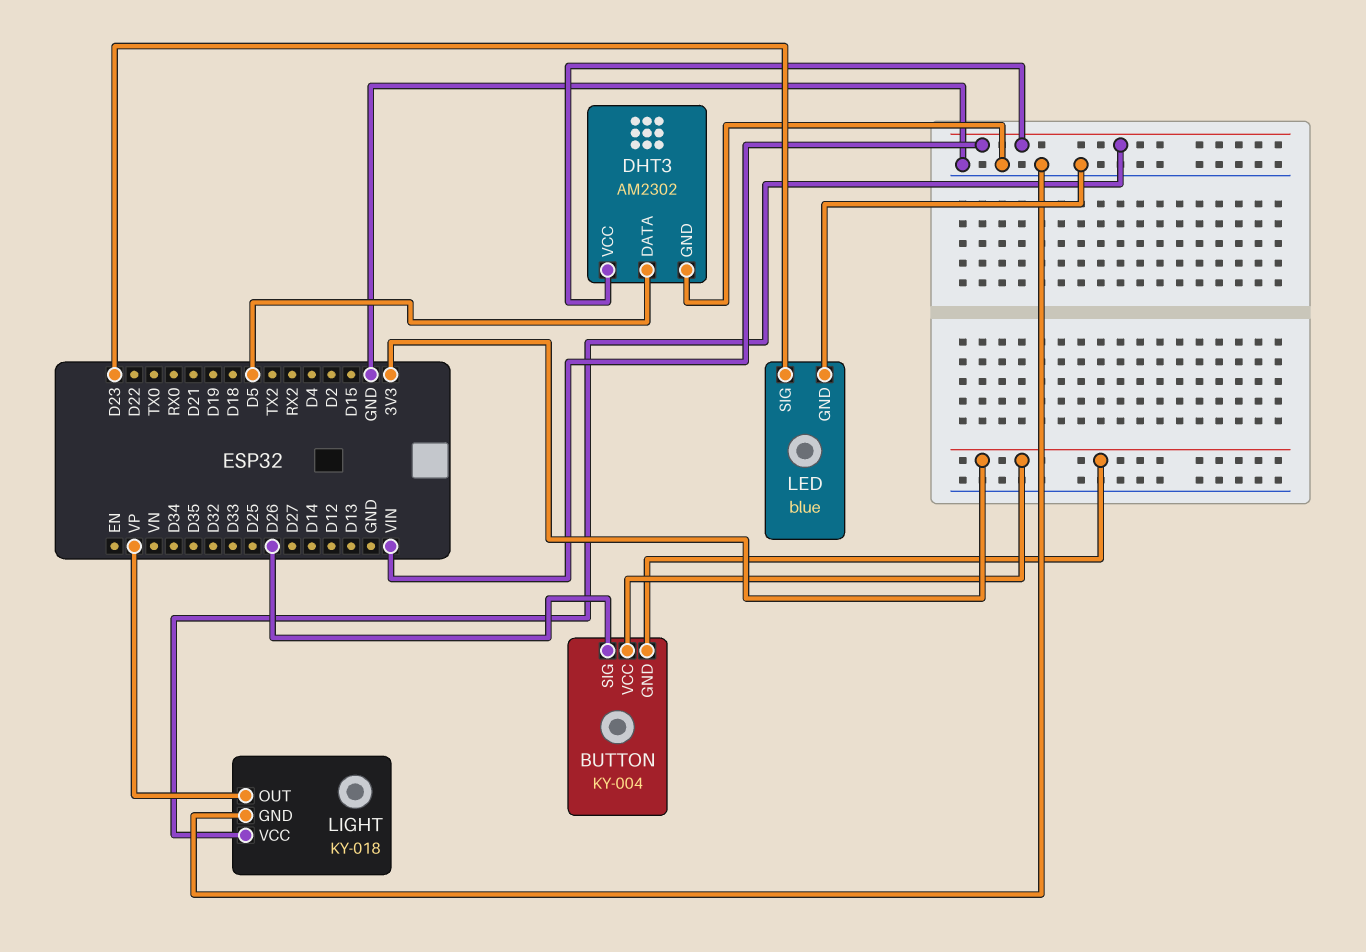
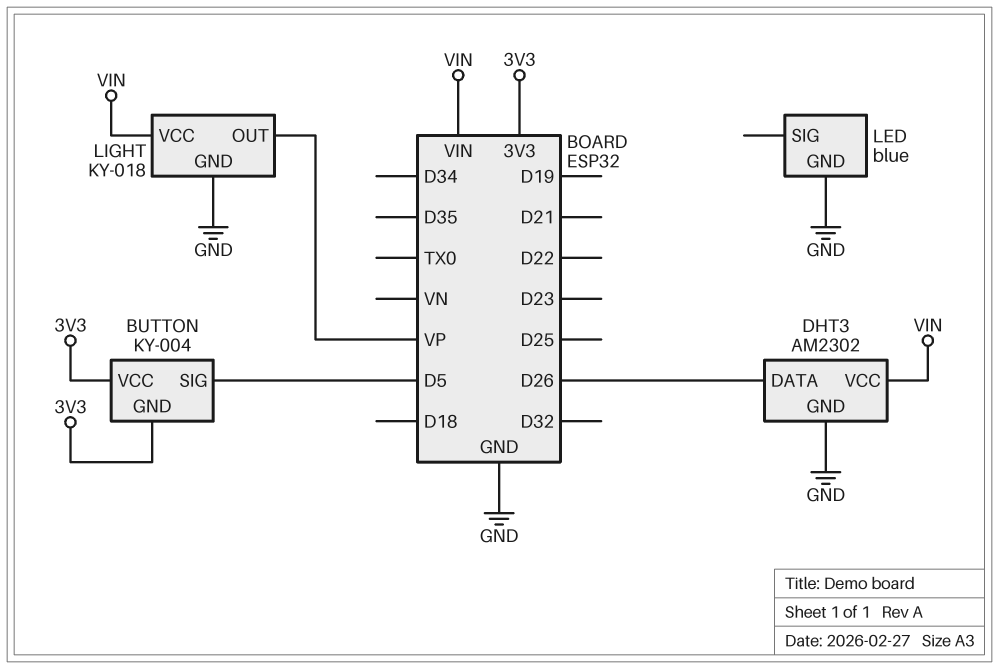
BUTTON pin SIG: D26 -> D5
DHT3 pin DATA: D5 -> D26
LED pin SIG: D23 -> none

